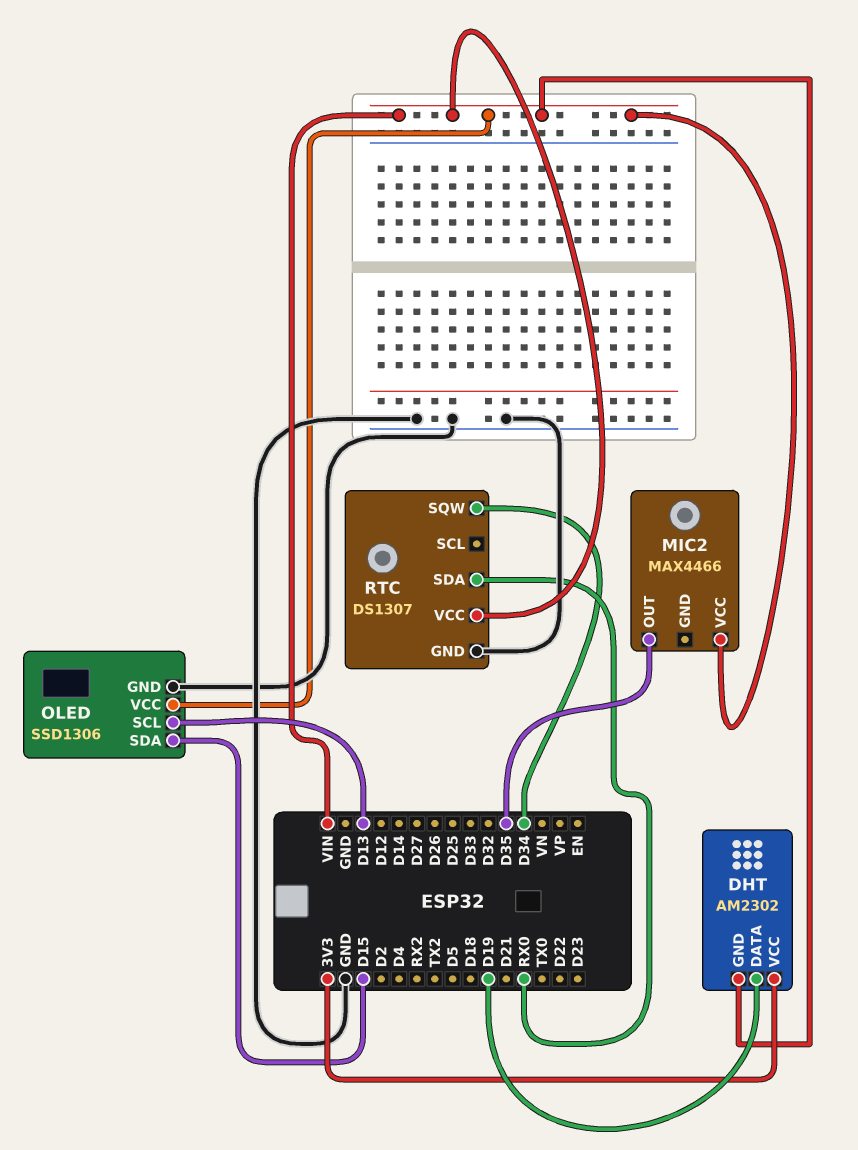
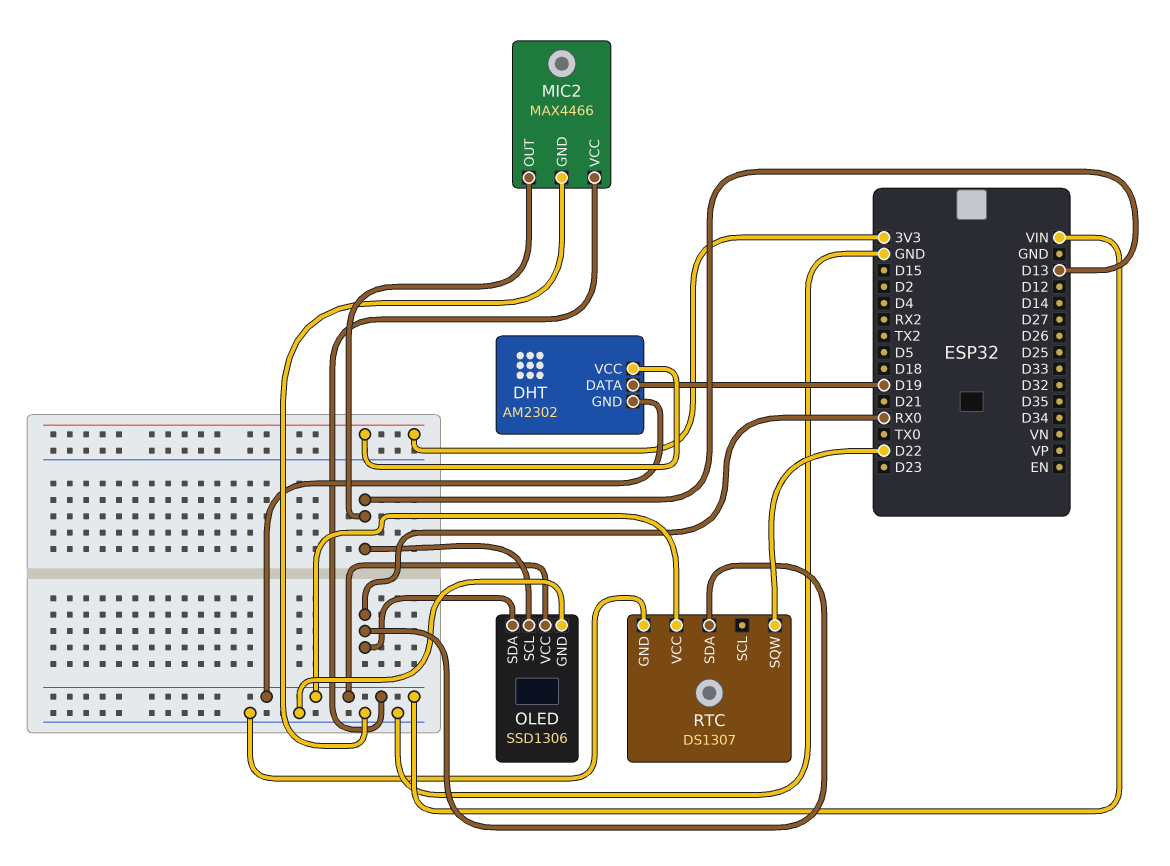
MIC2 pin GND: none -> GND
MIC2 pin OUT: D35 -> D13
OLED pin SDA: D15 -> RX0
RTC pin SQW: D34 -> D22

